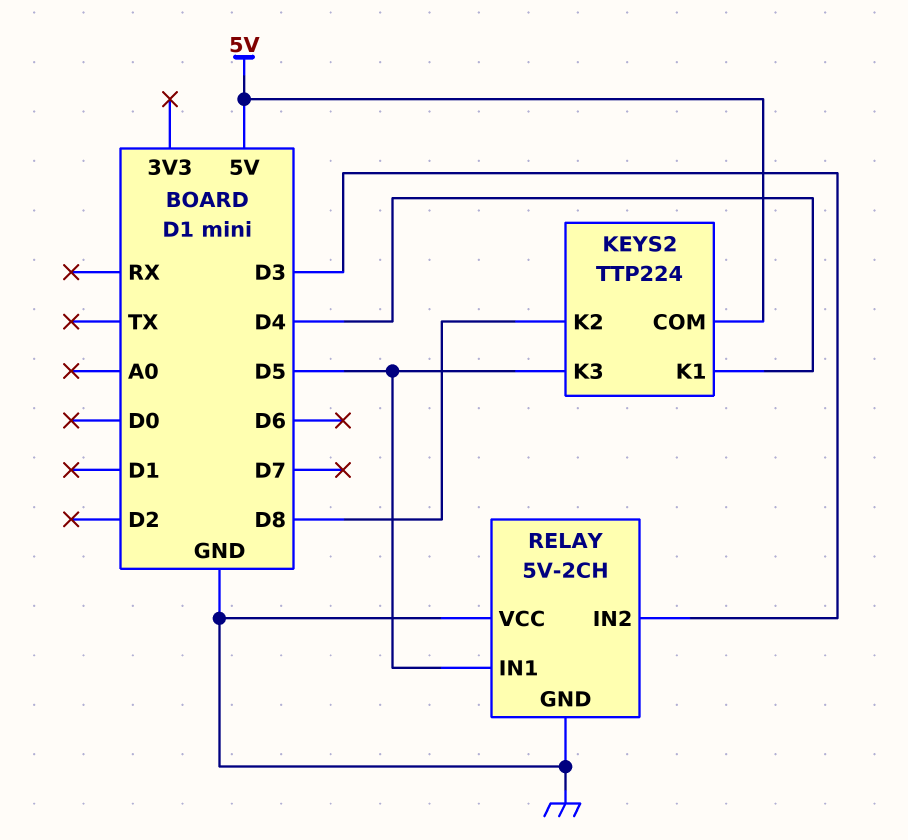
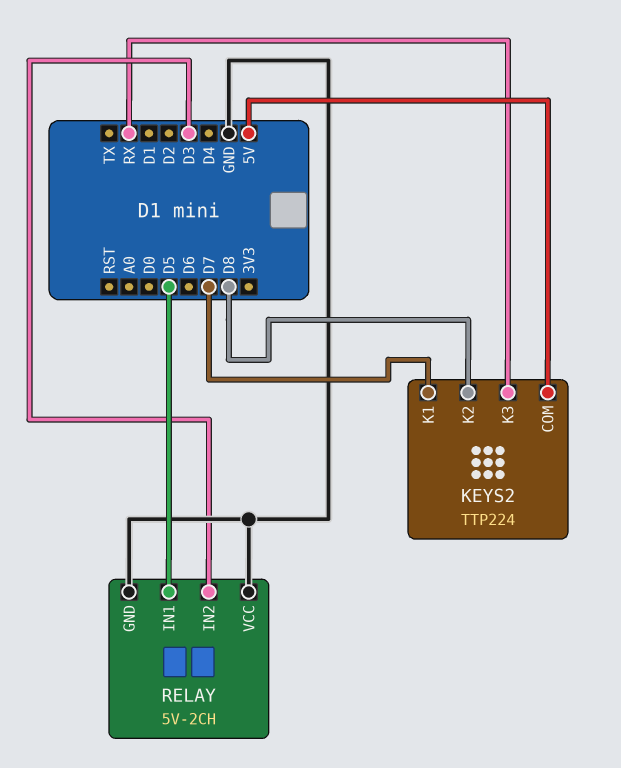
KEYS2 pin K1: D4 -> D7
KEYS2 pin K3: D5 -> RX

